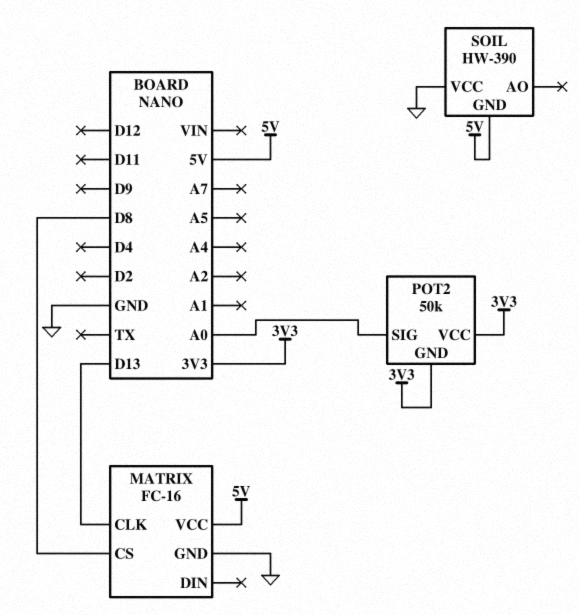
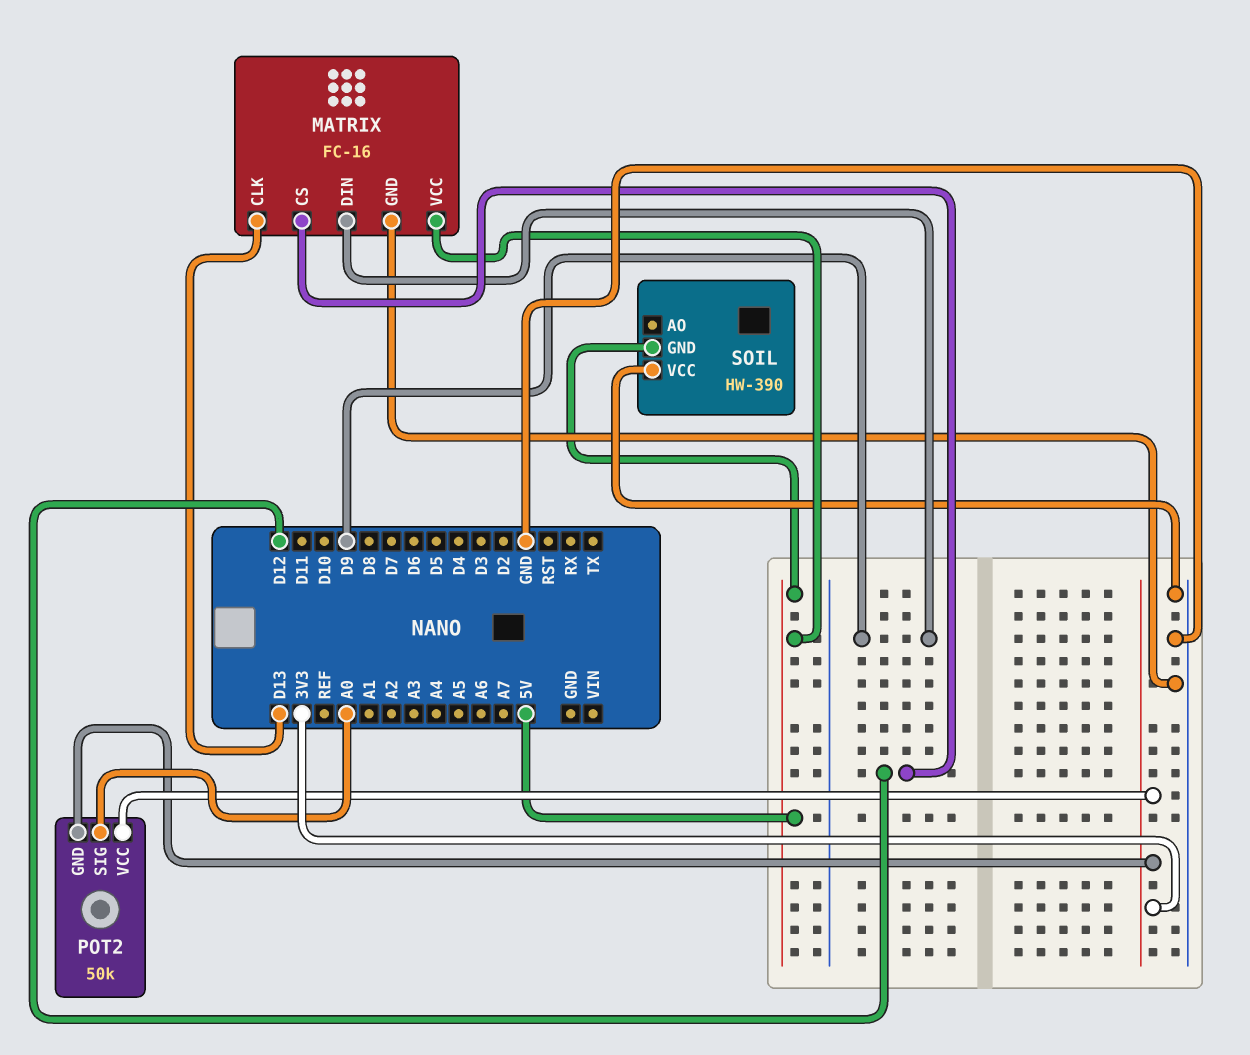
MATRIX pin CS: D8 -> D12
MATRIX pin DIN: none -> D9

